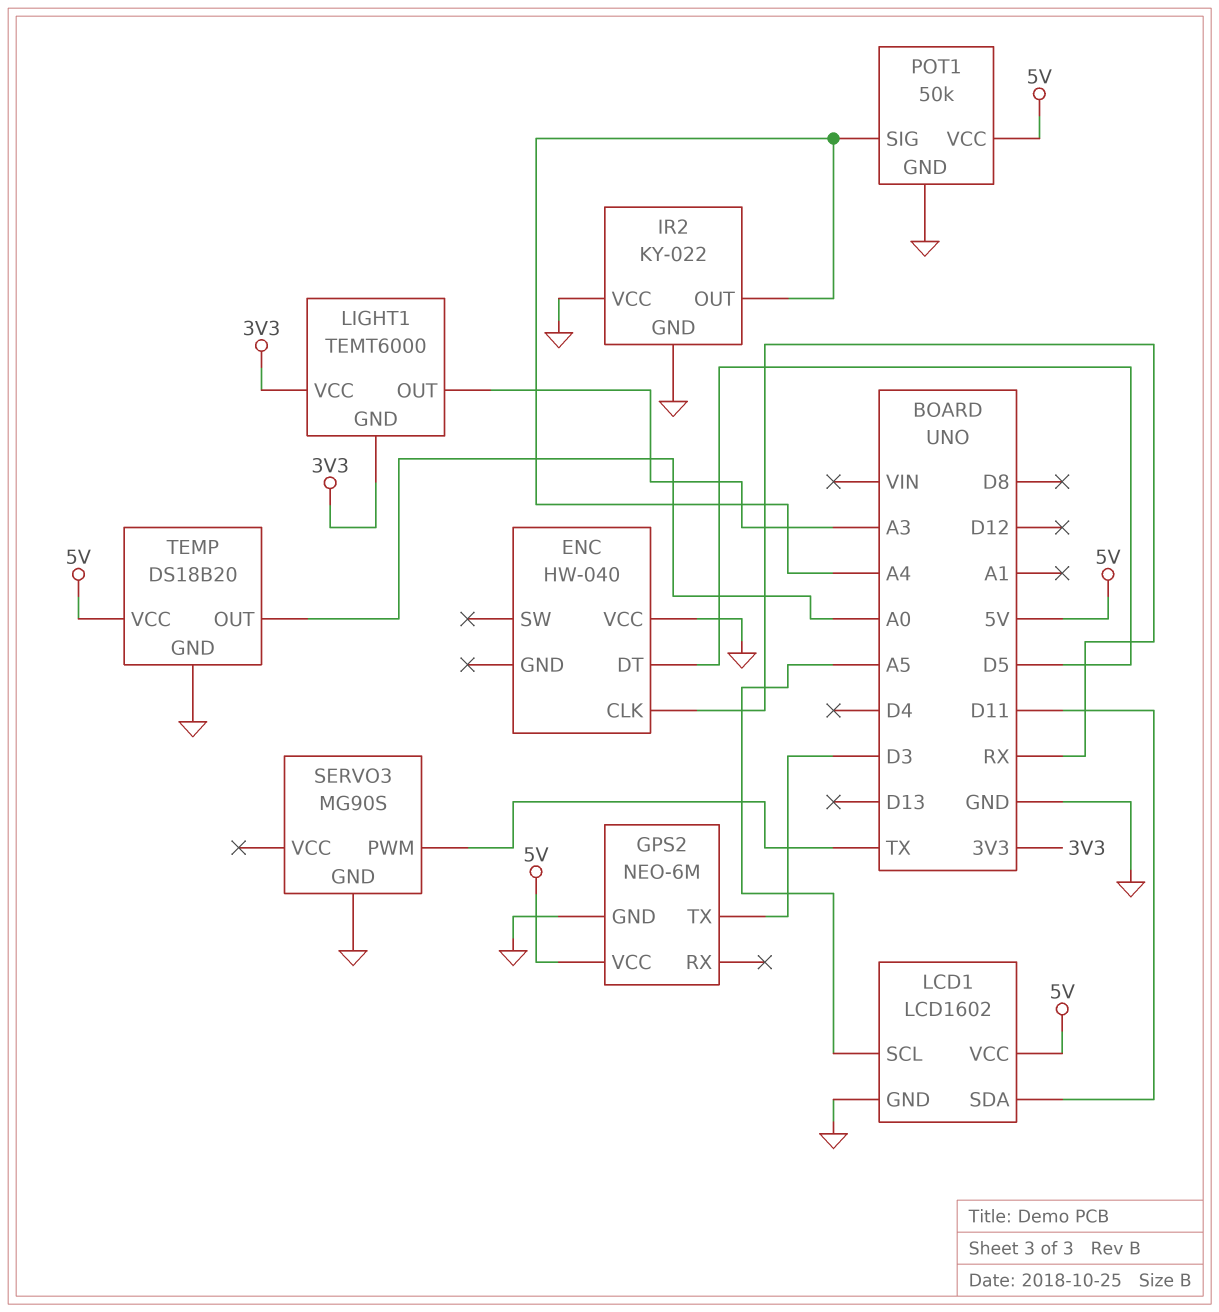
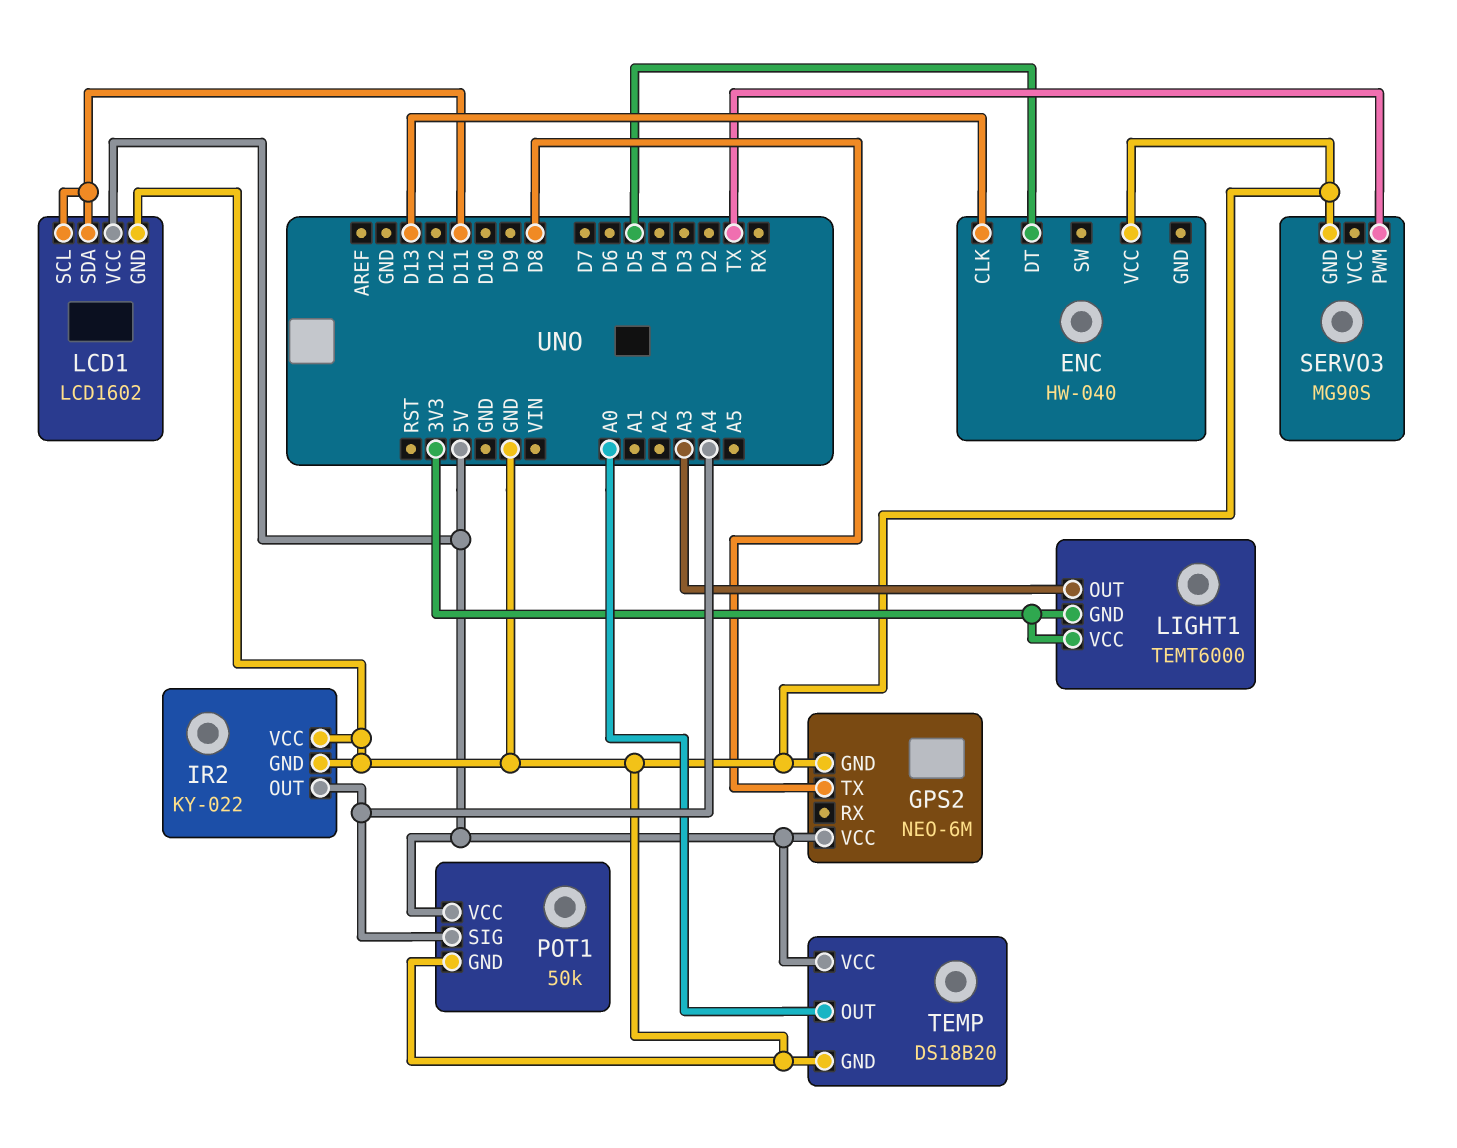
ENC pin CLK: RX -> D13
GPS2 pin TX: D3 -> D8
LCD1 pin SCL: A5 -> D11

